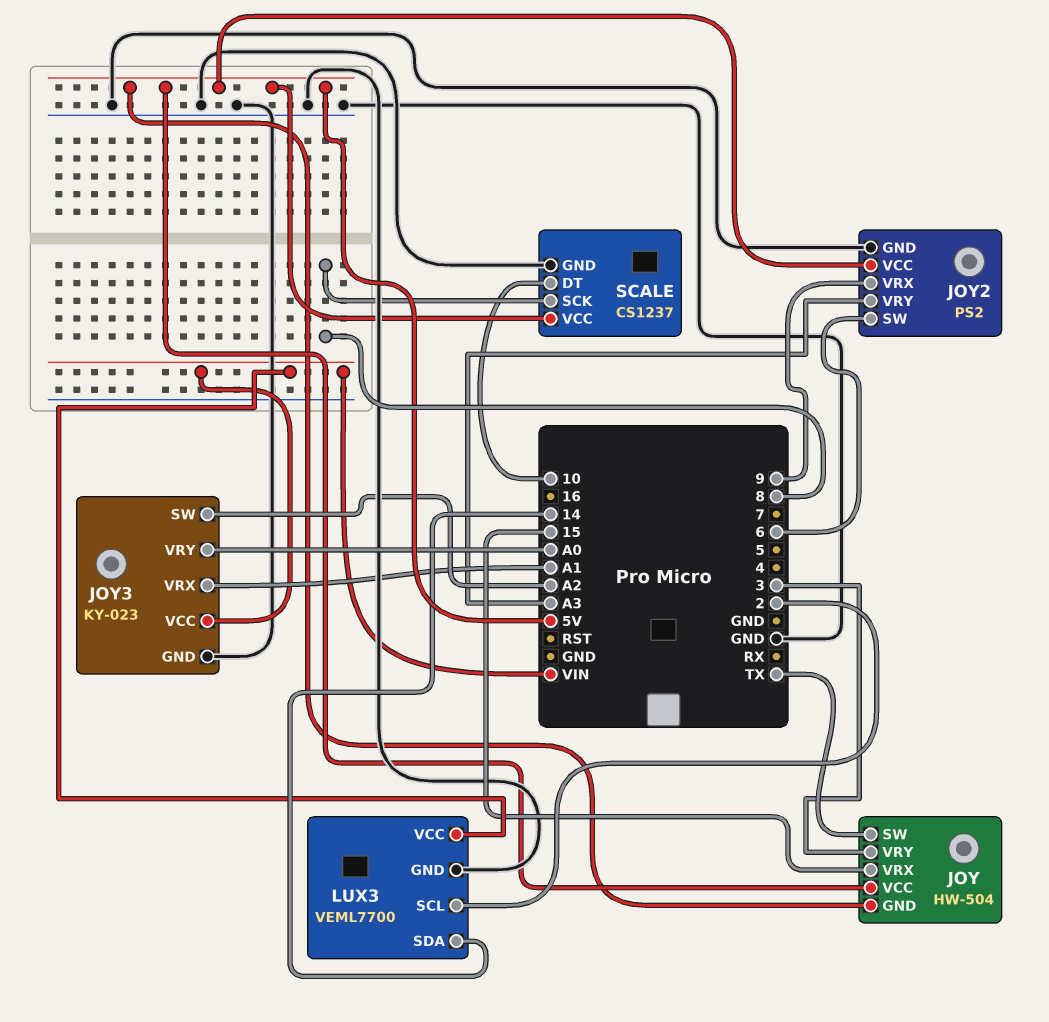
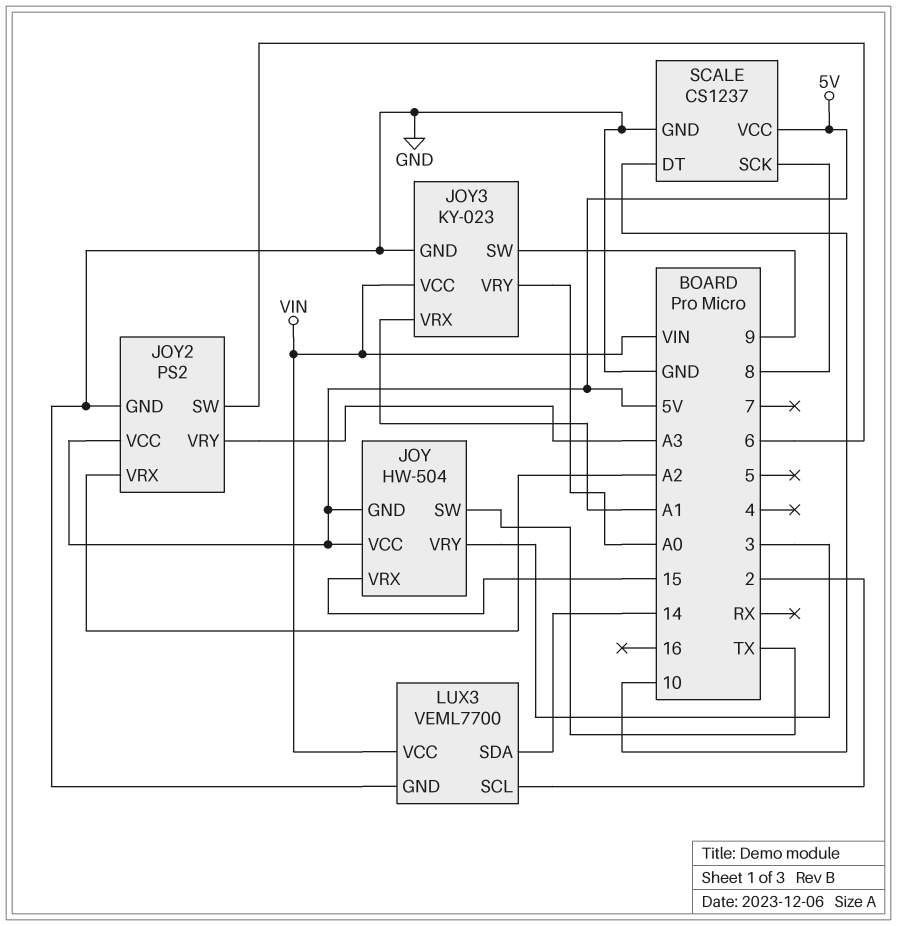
JOY2 pin VRX: 9 -> A2
JOY3 pin SW: A2 -> 9

